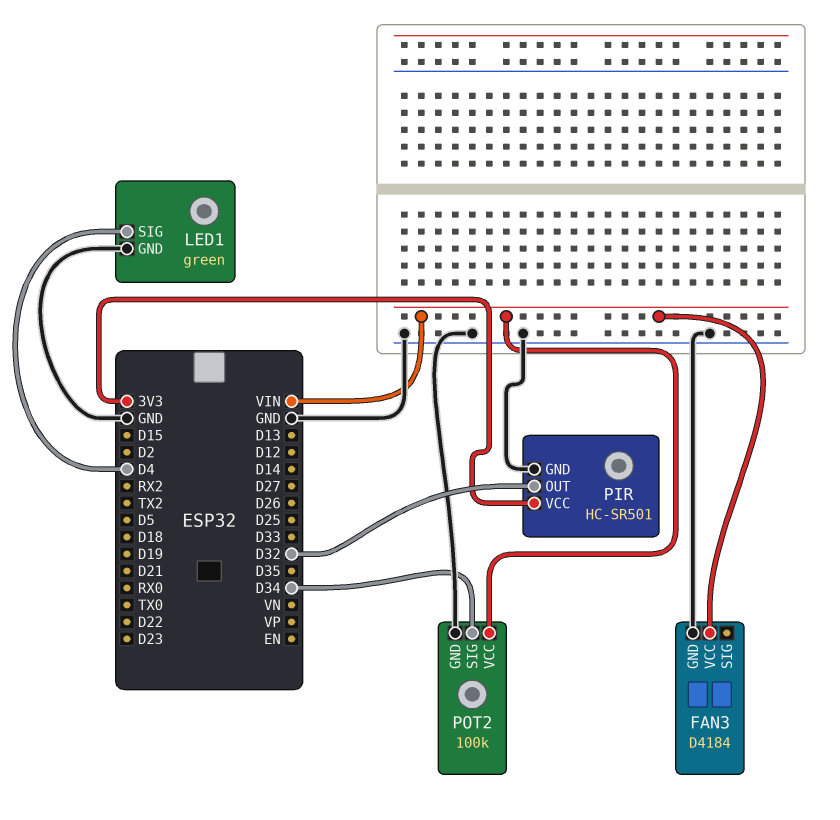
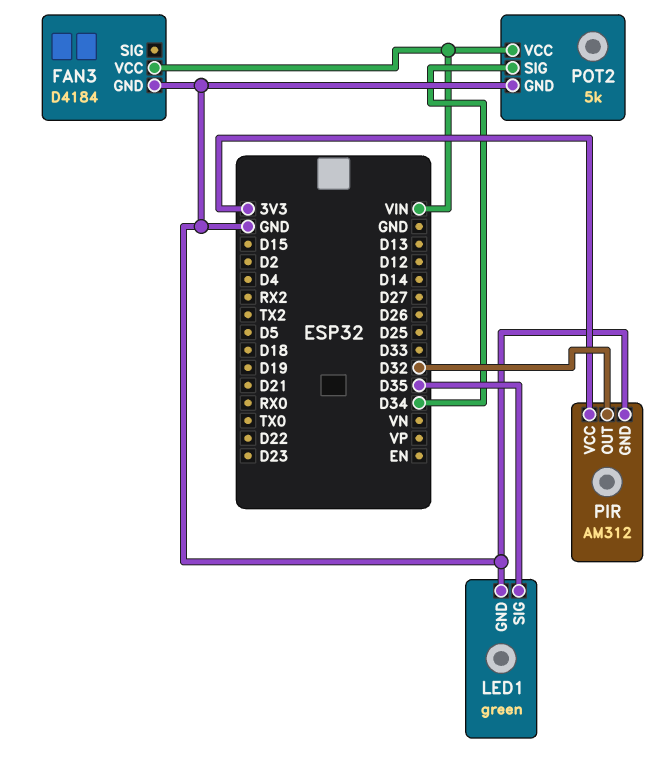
LED1 pin SIG: D4 -> D35
PIR: HC-SR501 -> AM312
POT2: 100k -> 5k

